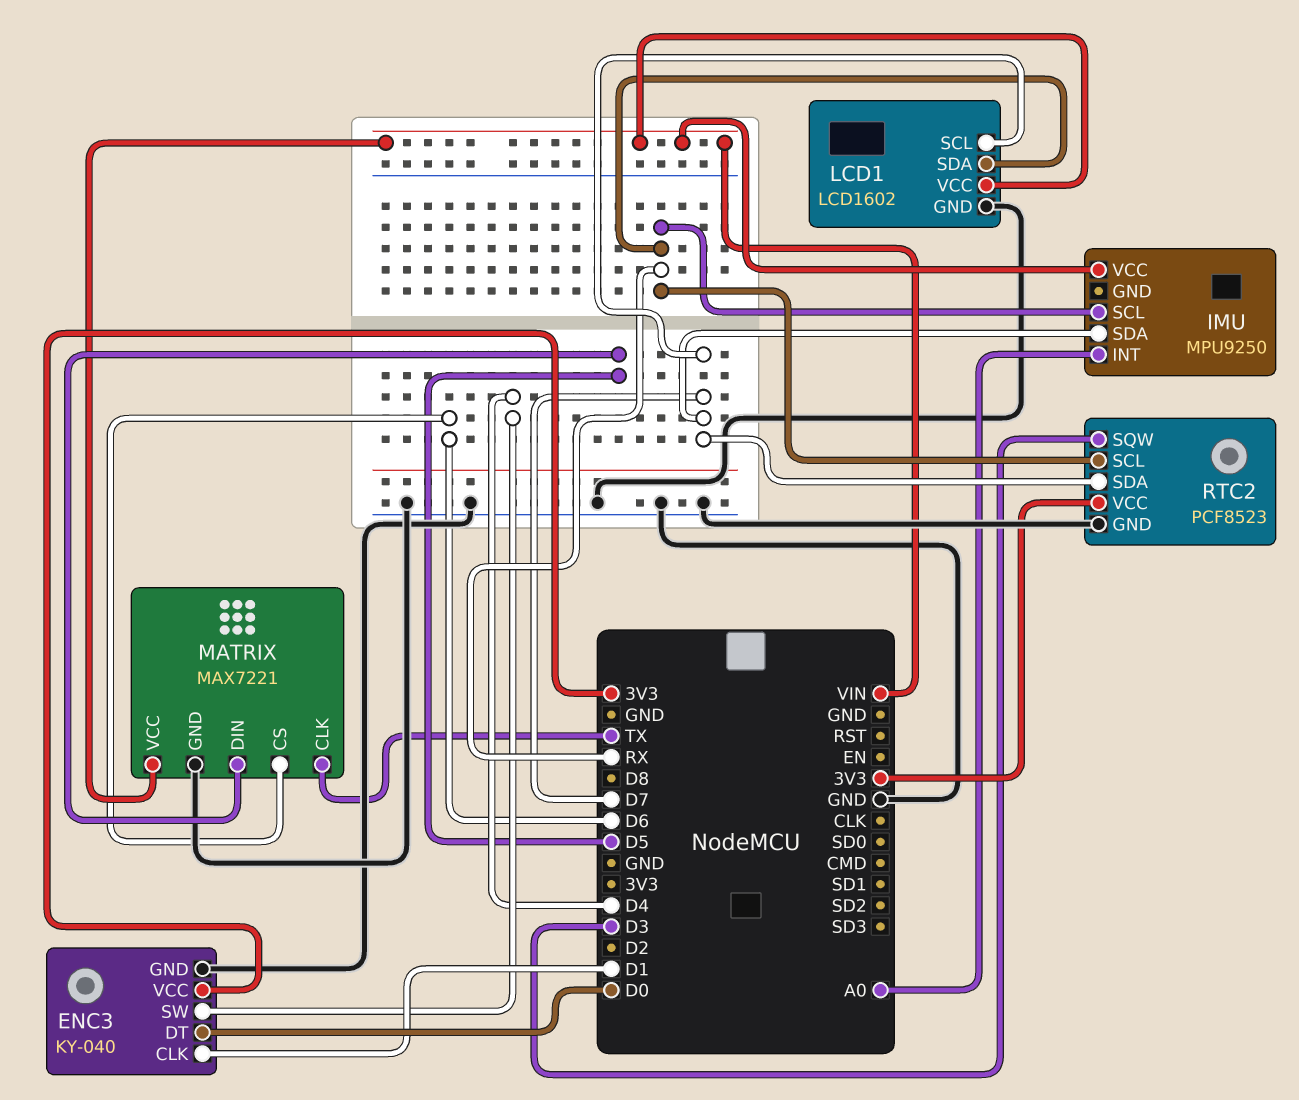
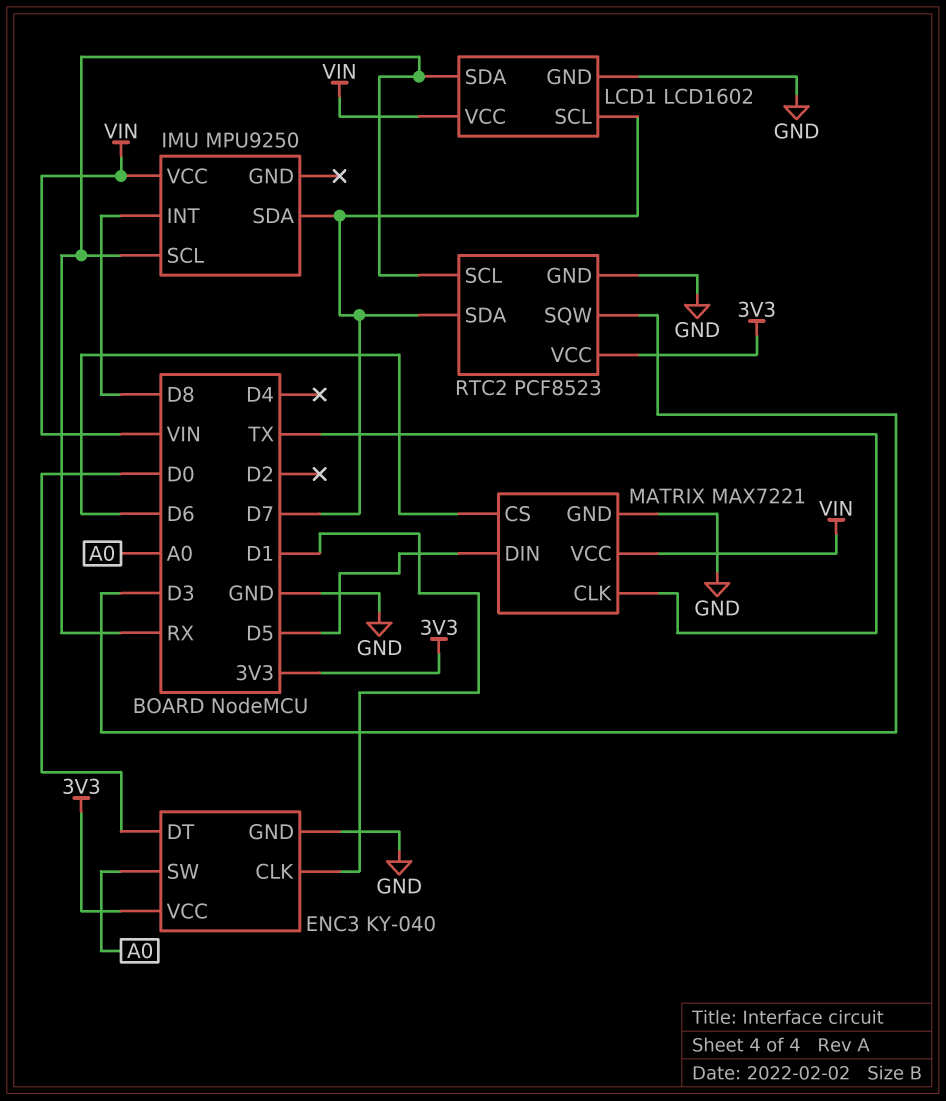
ENC3 pin SW: D4 -> A0
IMU pin INT: A0 -> D8

